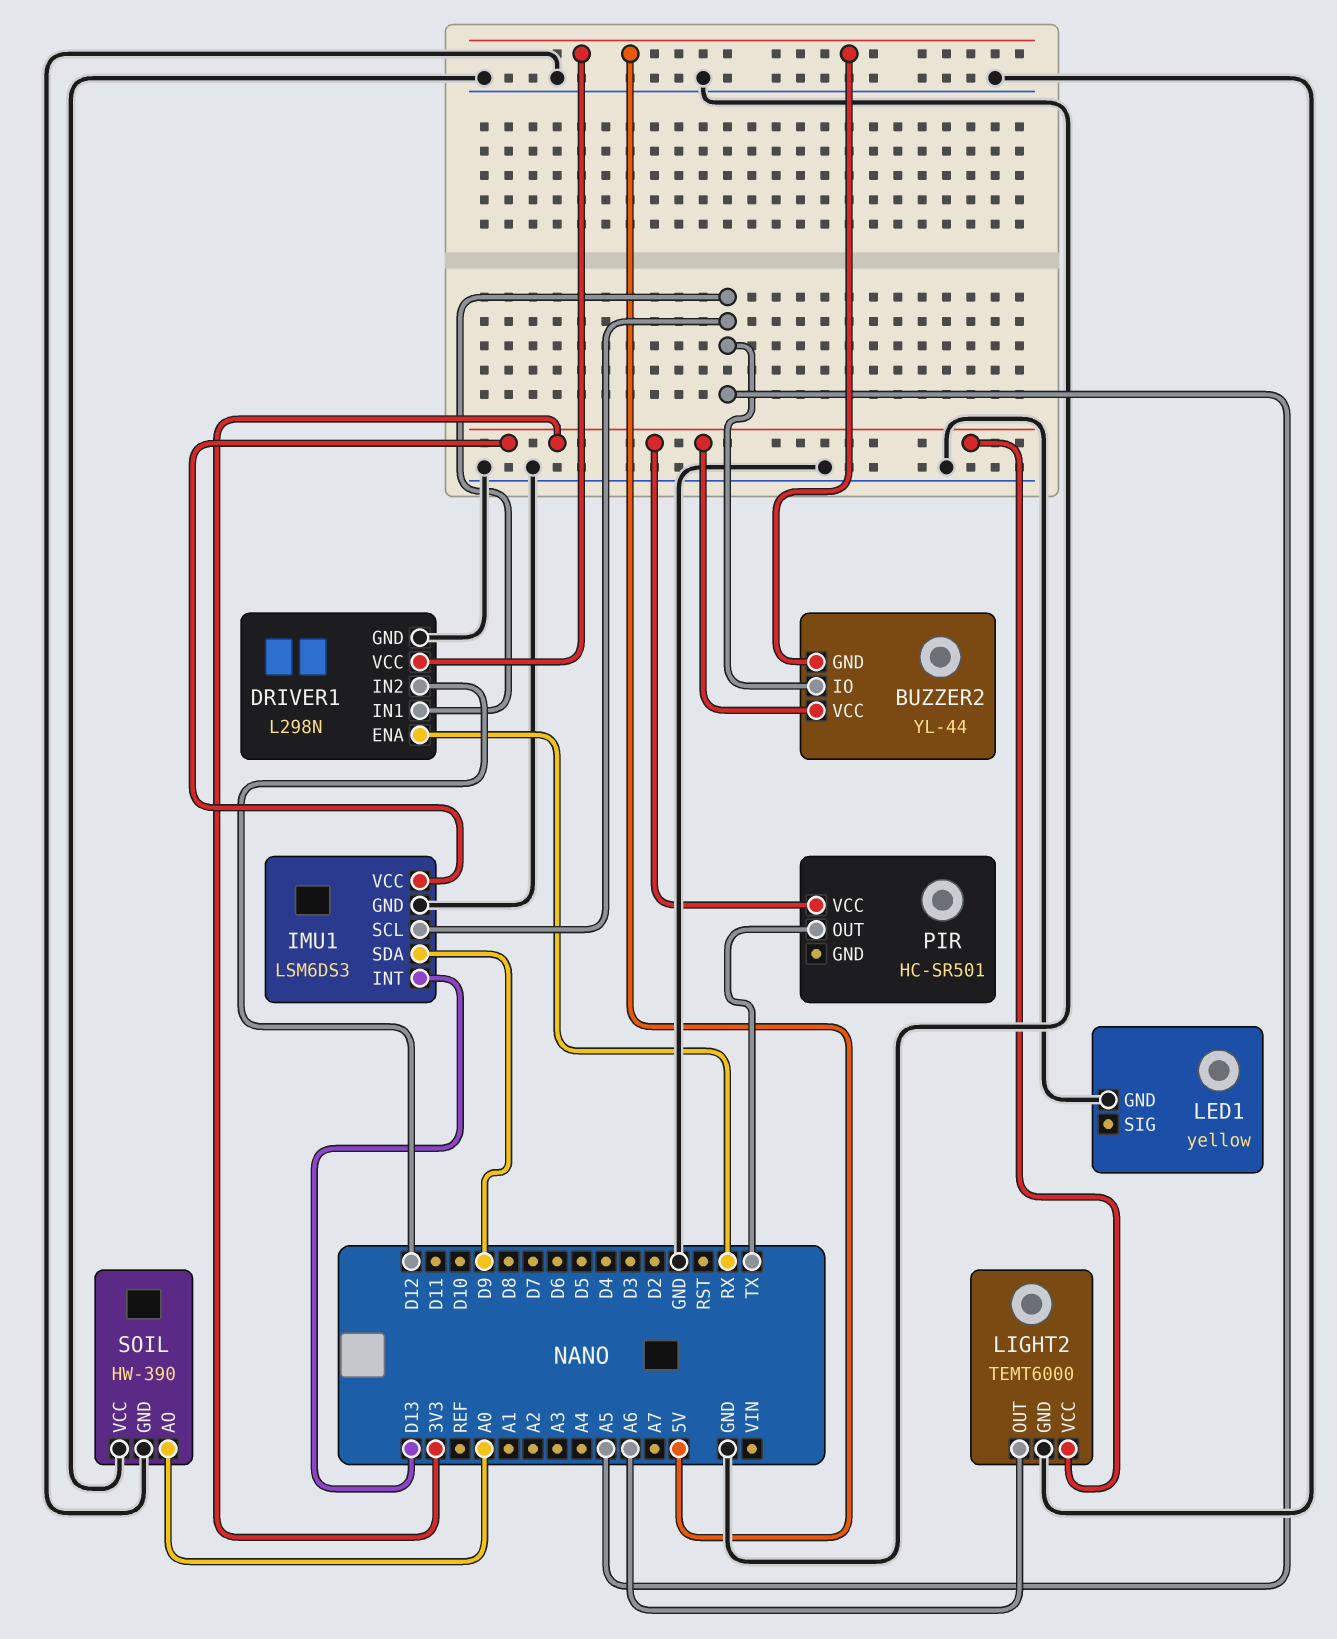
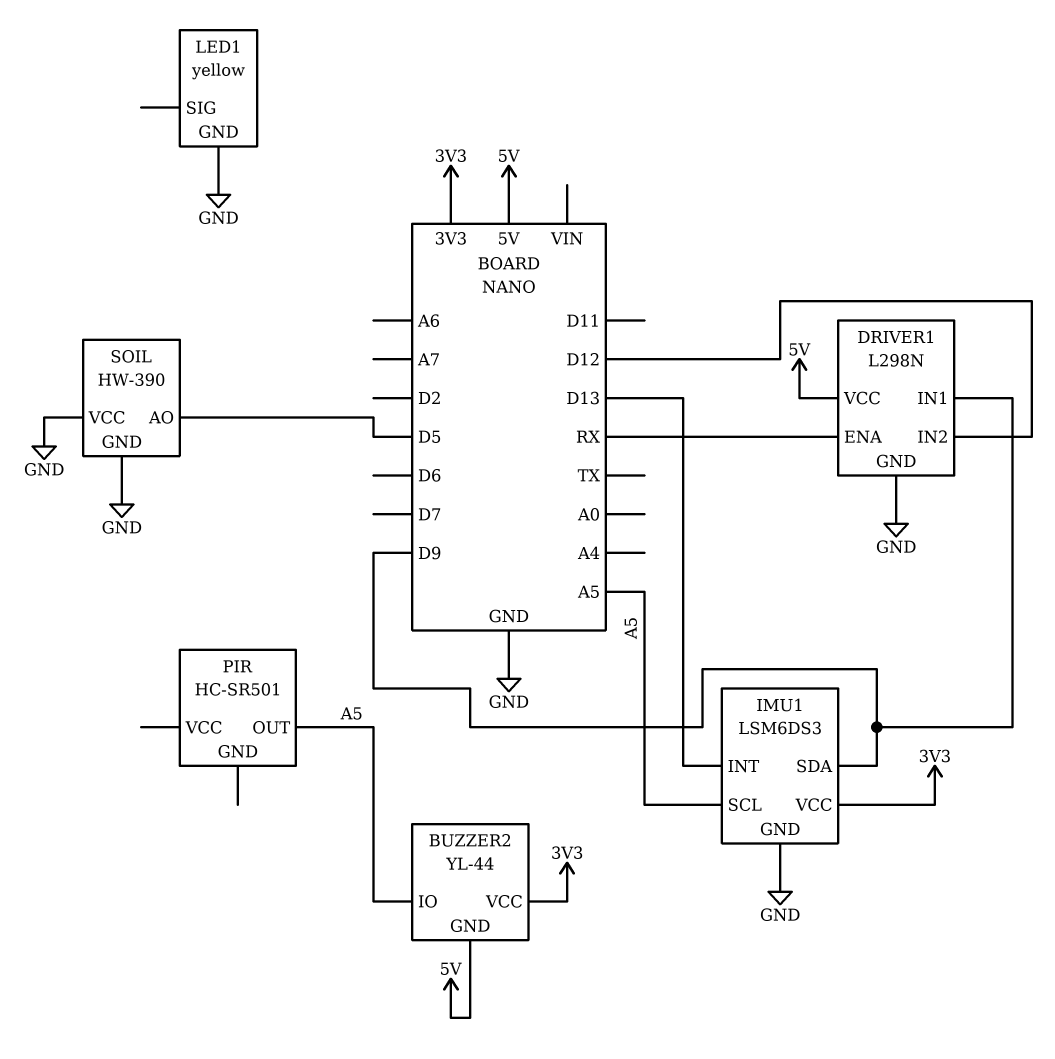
DRIVER1 pin IN1: A5 -> D9
LIGHT2: TEMT6000 -> none
LIGHT2 pin GND: GND -> none
LIGHT2 pin OUT: A6 -> none
LIGHT2 pin VCC: 3V3 -> none
PIR pin OUT: TX -> A5
PIR pin VCC: 3V3 -> none
SOIL pin AO: A0 -> D5

